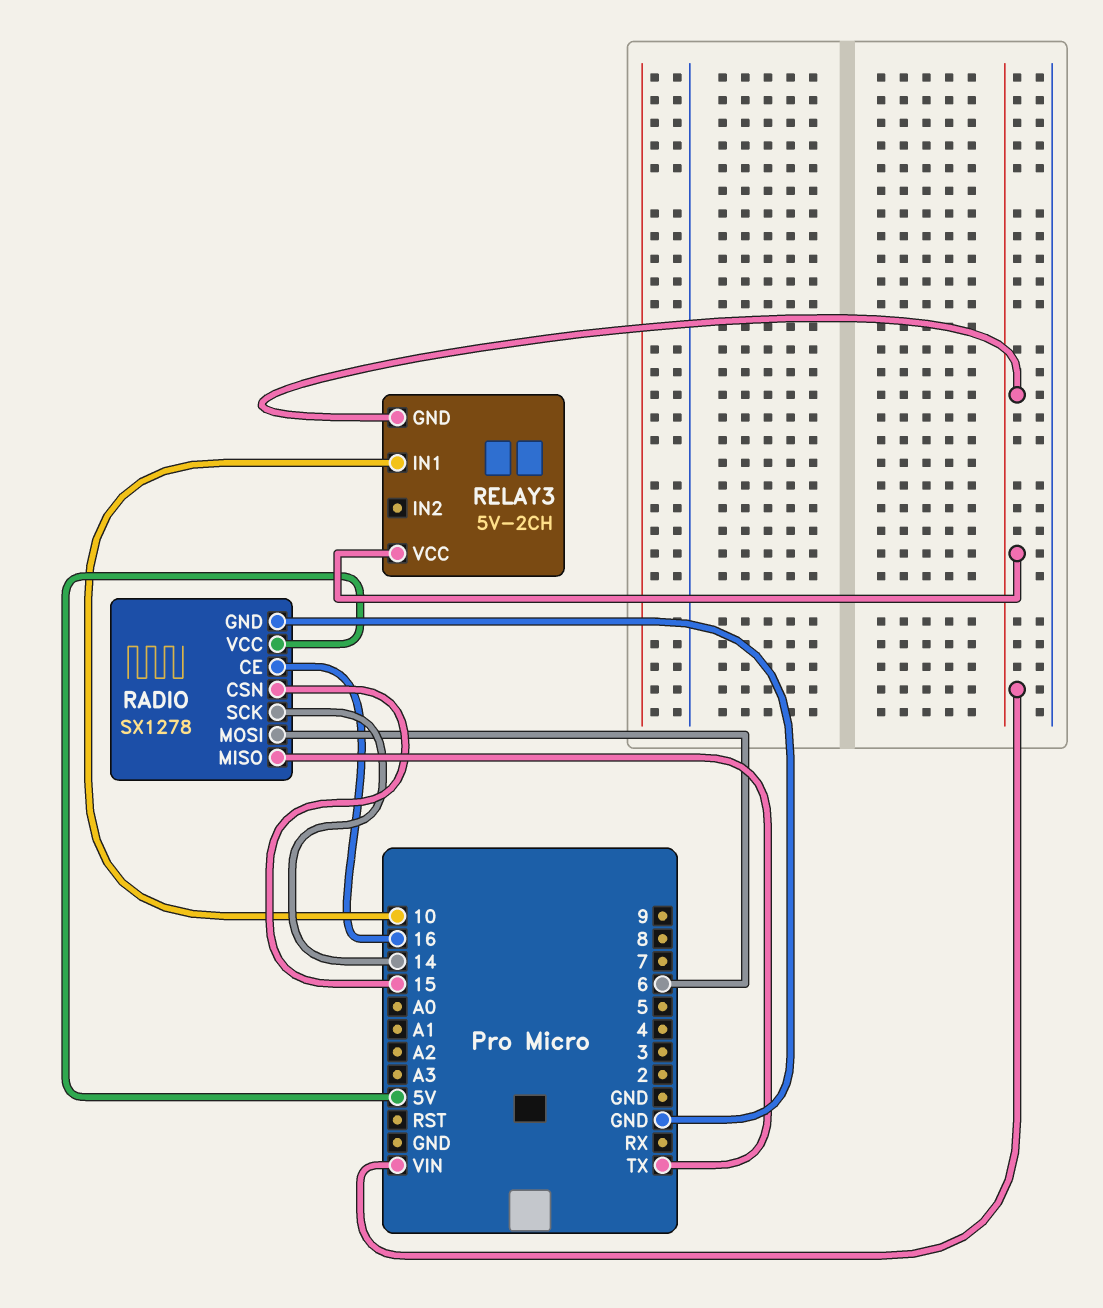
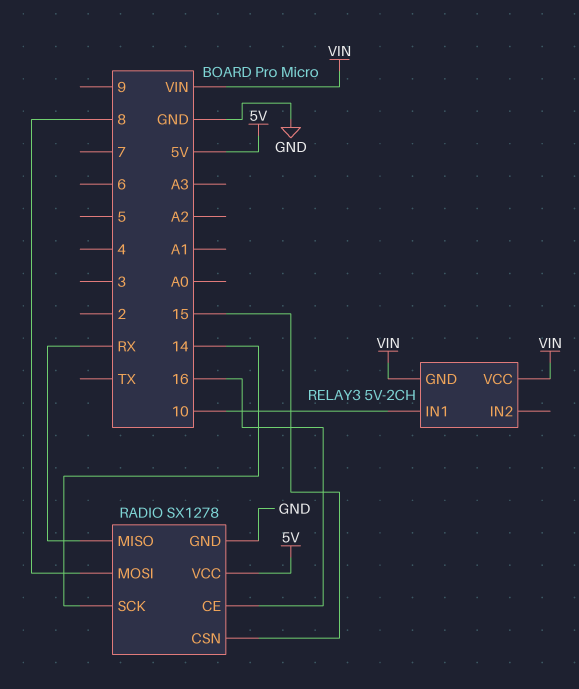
RADIO pin MISO: TX -> RX
RADIO pin MOSI: 6 -> 8

